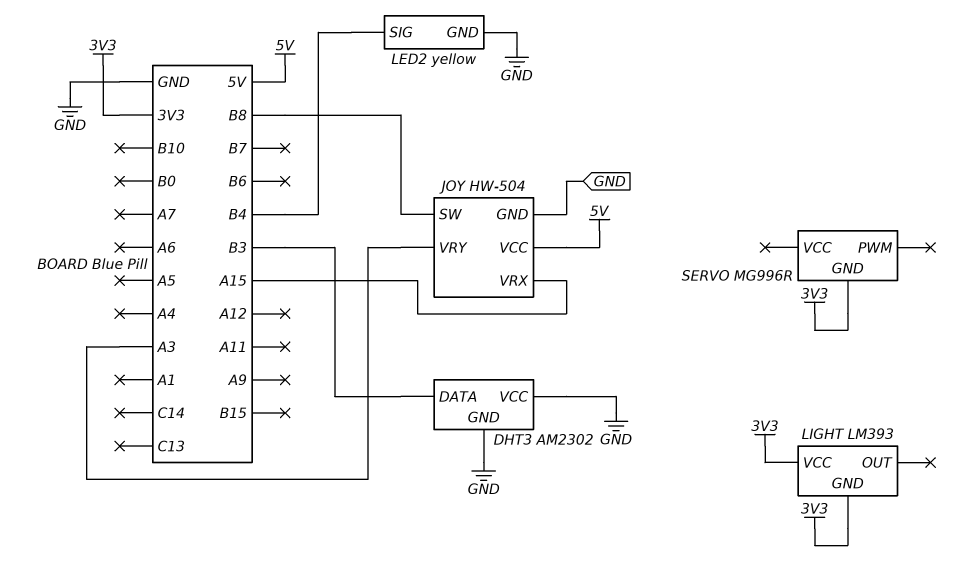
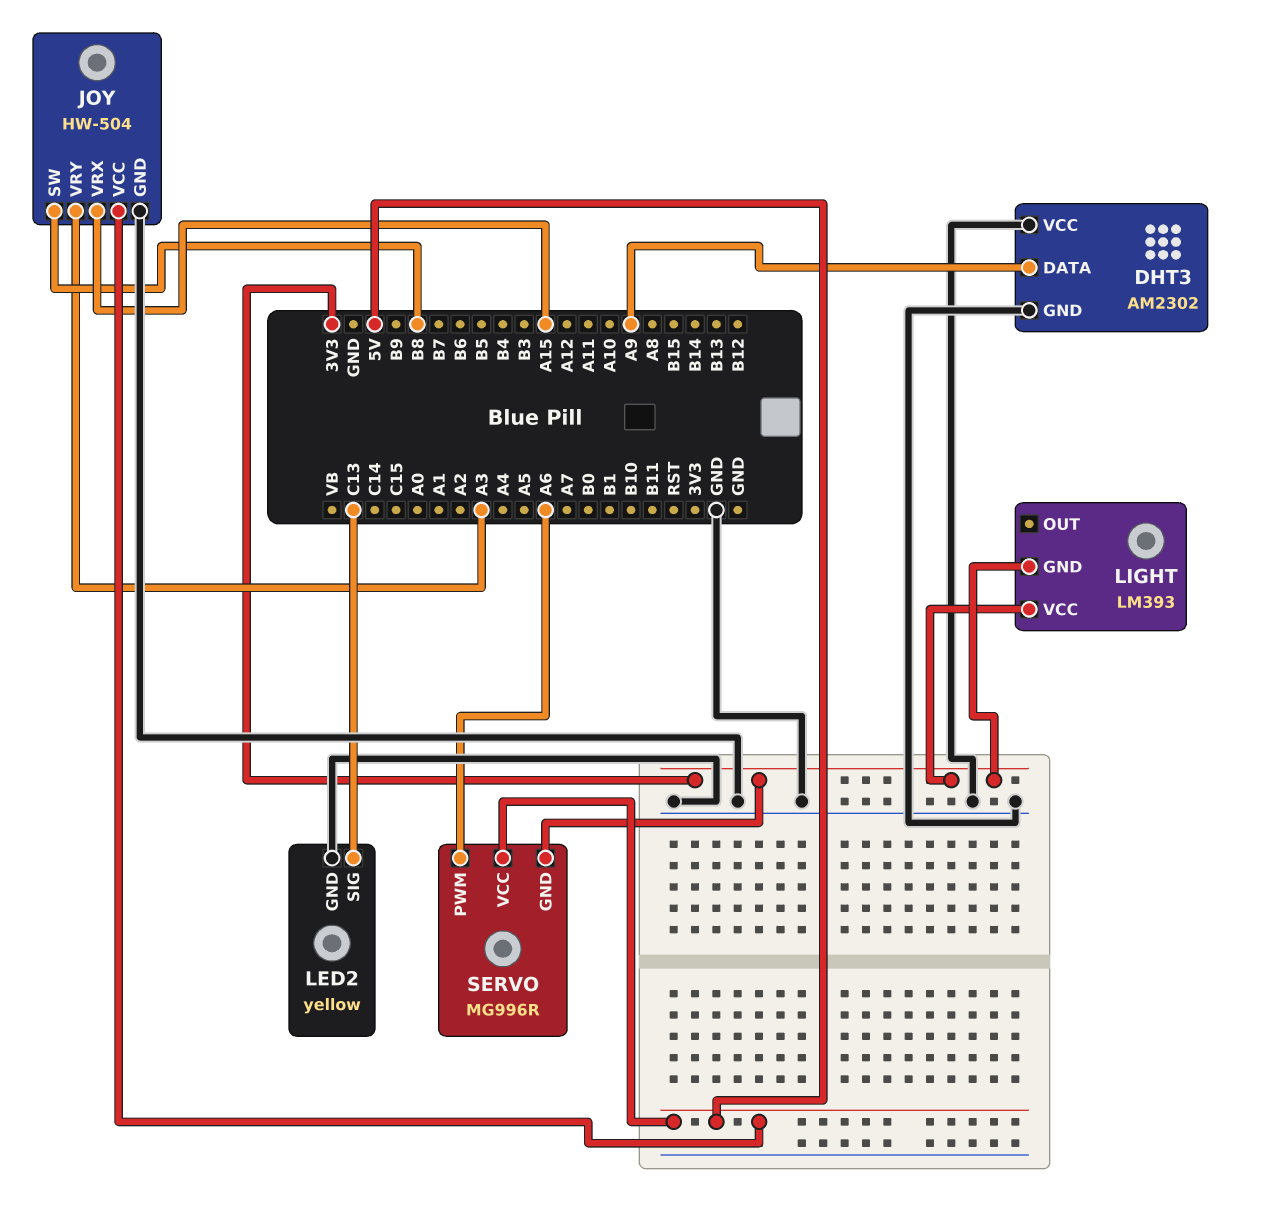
DHT3 pin DATA: B3 -> A9
LED2 pin SIG: B4 -> C13
SERVO pin PWM: none -> A6
SERVO pin VCC: none -> 5V

